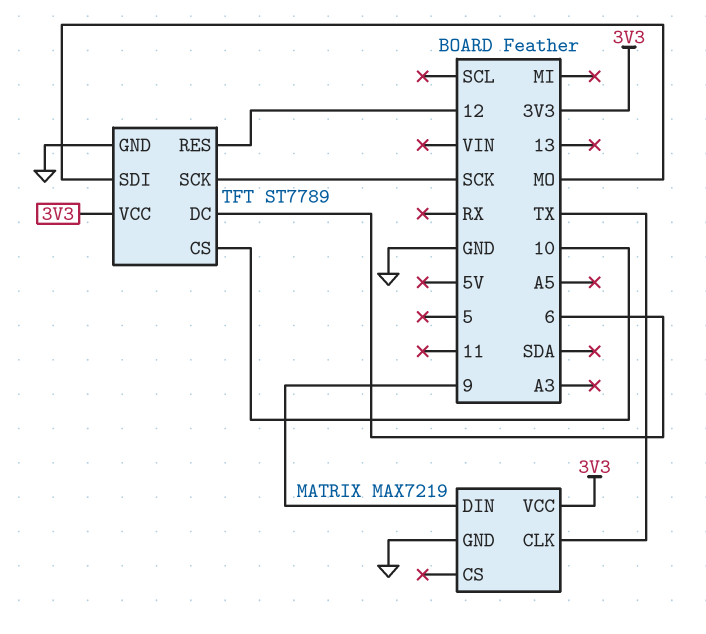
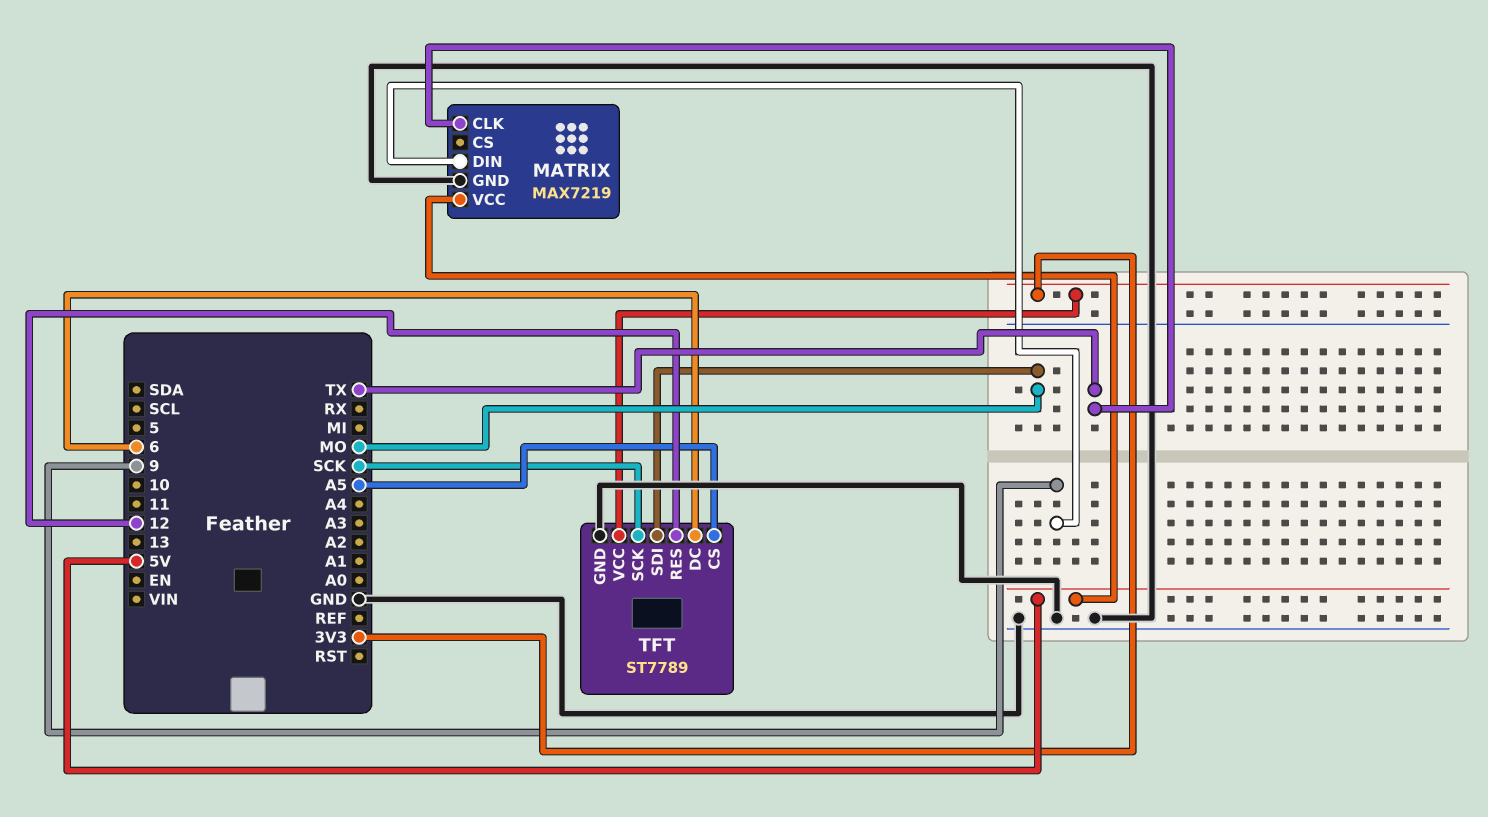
MATRIX pin VCC: 3V3 -> 5V
TFT pin CS: 10 -> A5

